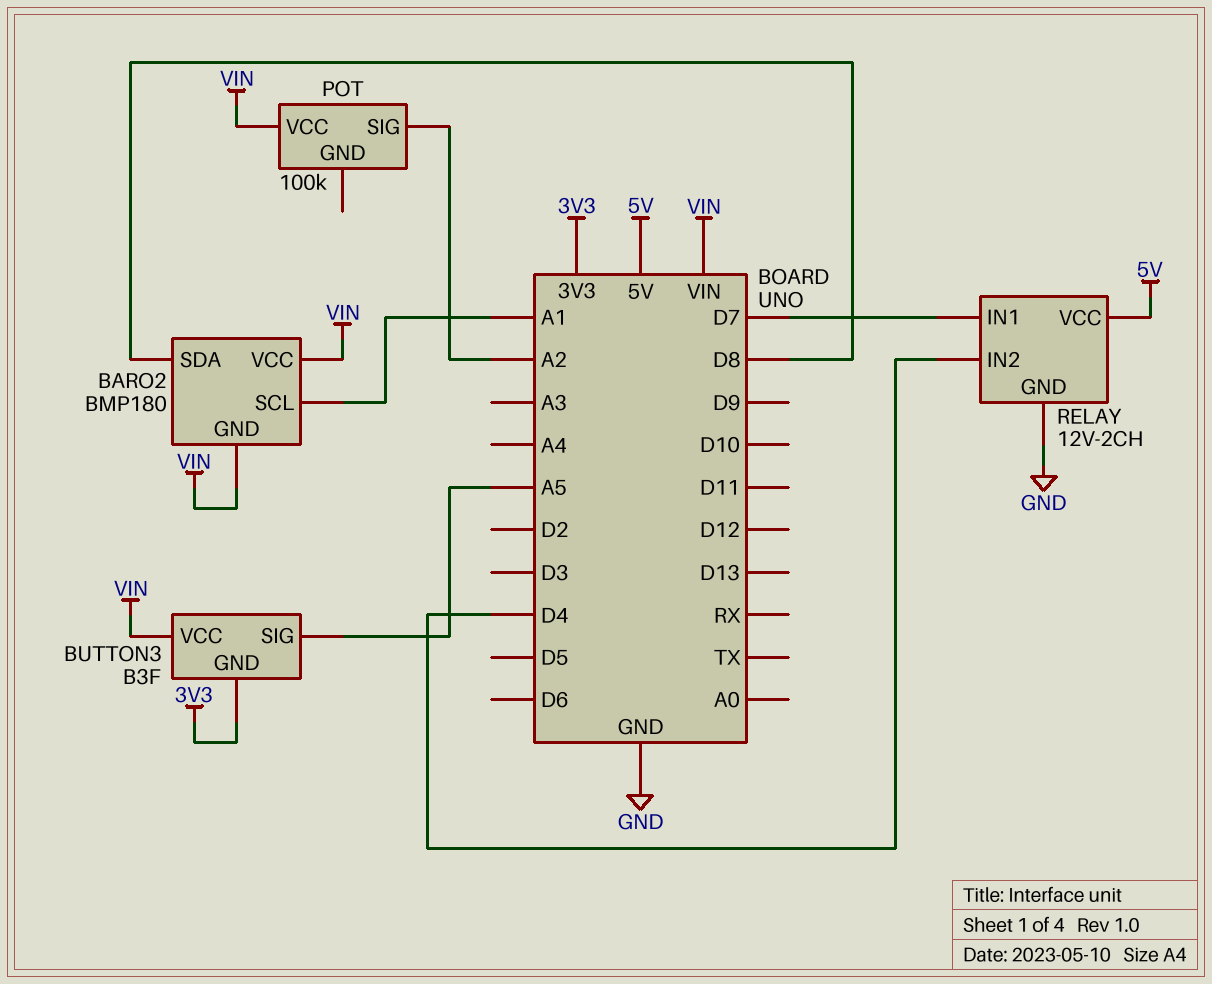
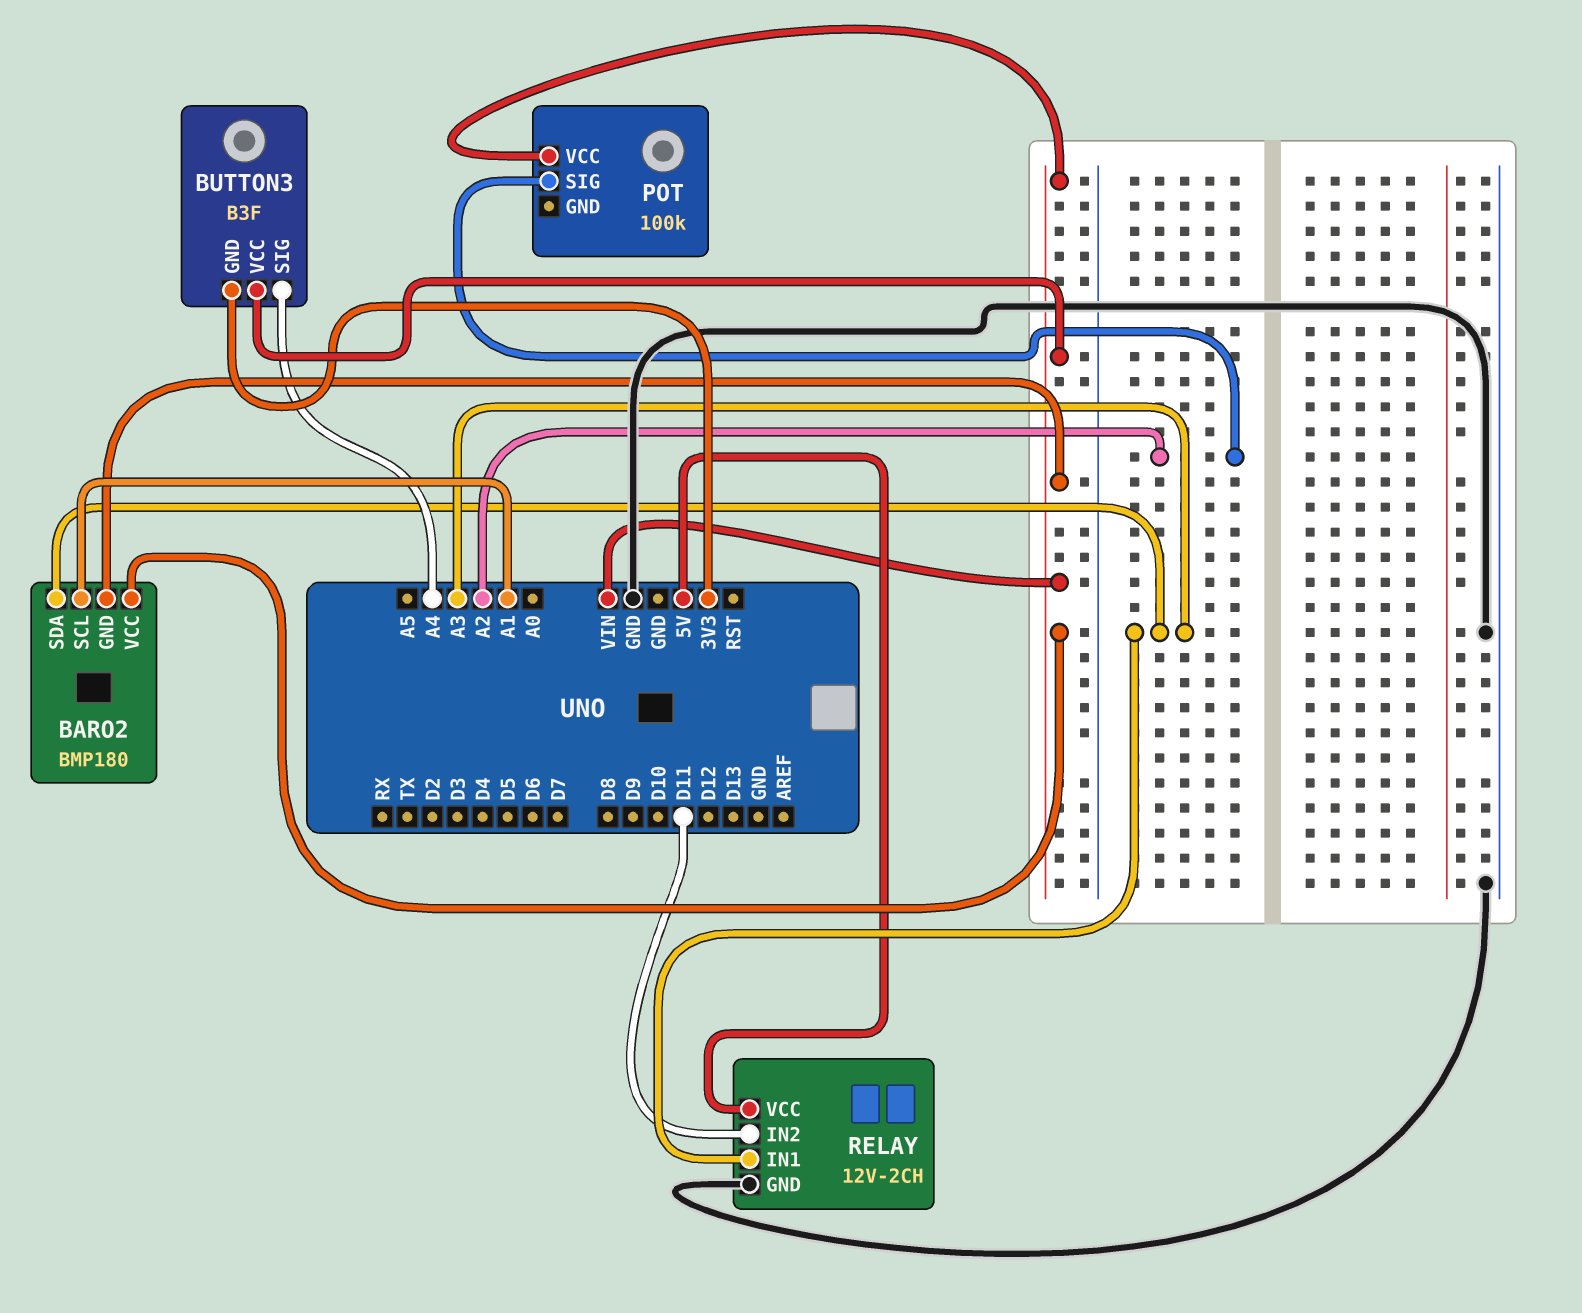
BARO2 pin SDA: D8 -> A3
BUTTON3 pin SIG: A5 -> A4
RELAY pin IN1: D7 -> A3
RELAY pin IN2: D4 -> D11

